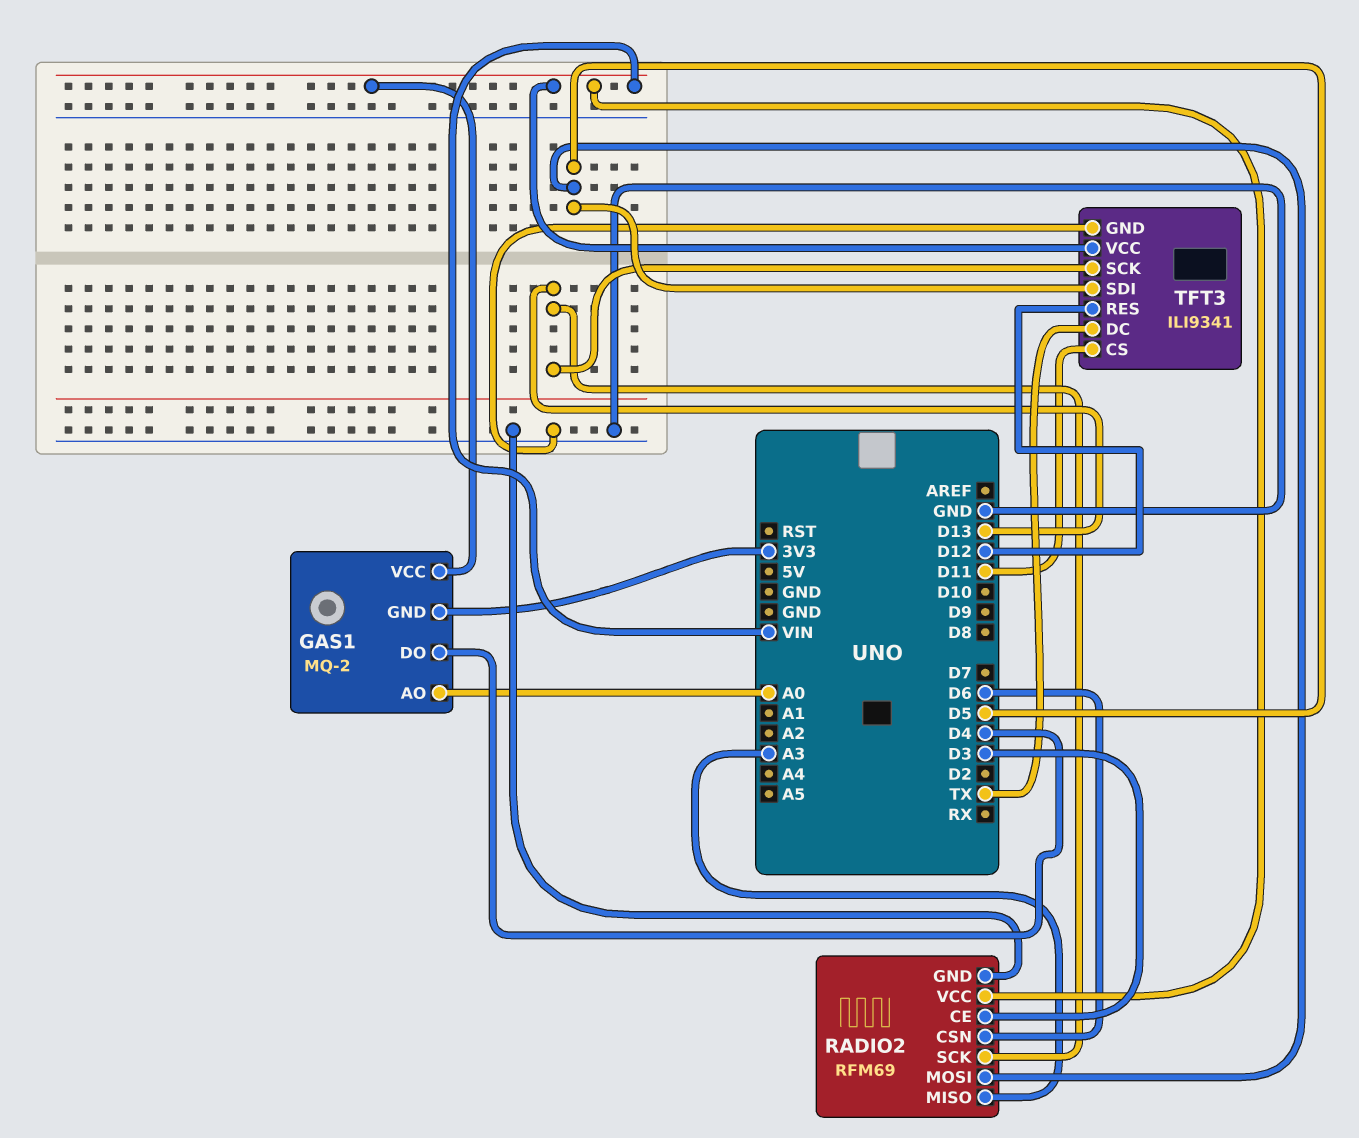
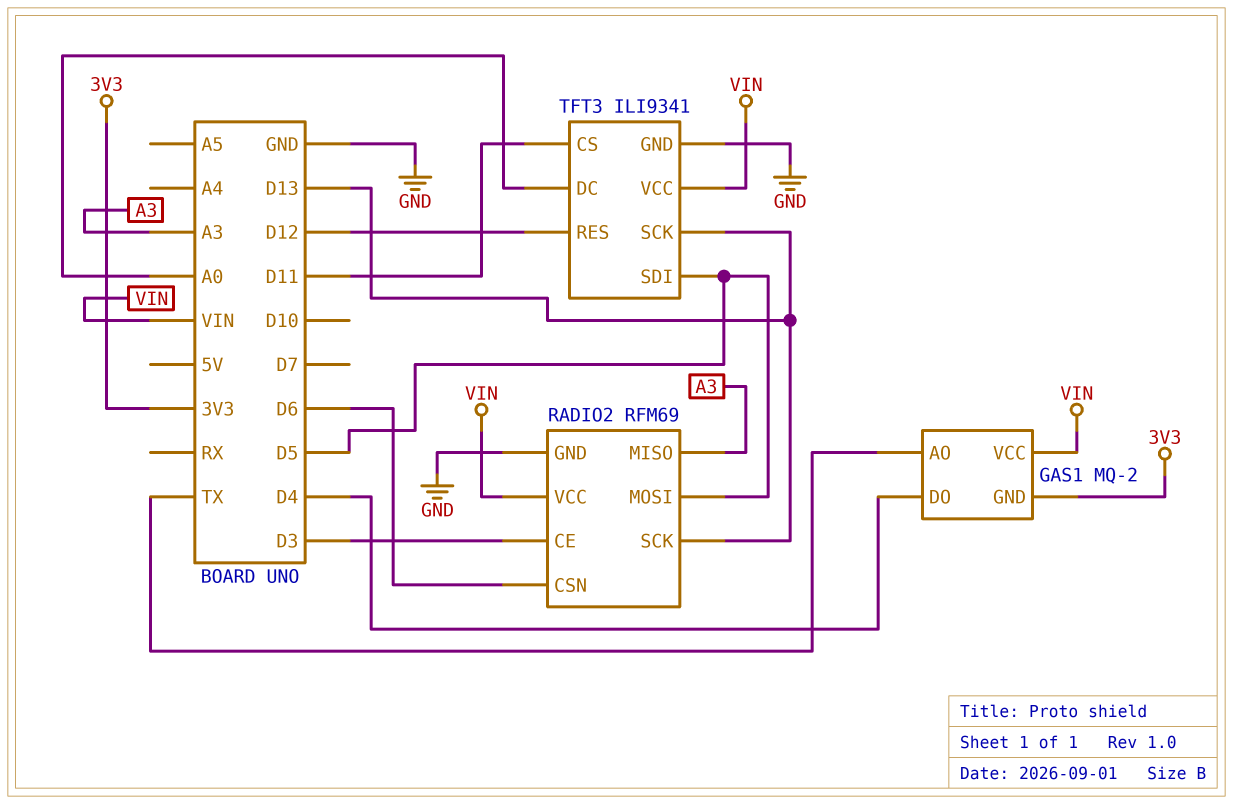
GAS1 pin AO: A0 -> TX
TFT3 pin DC: TX -> A0

